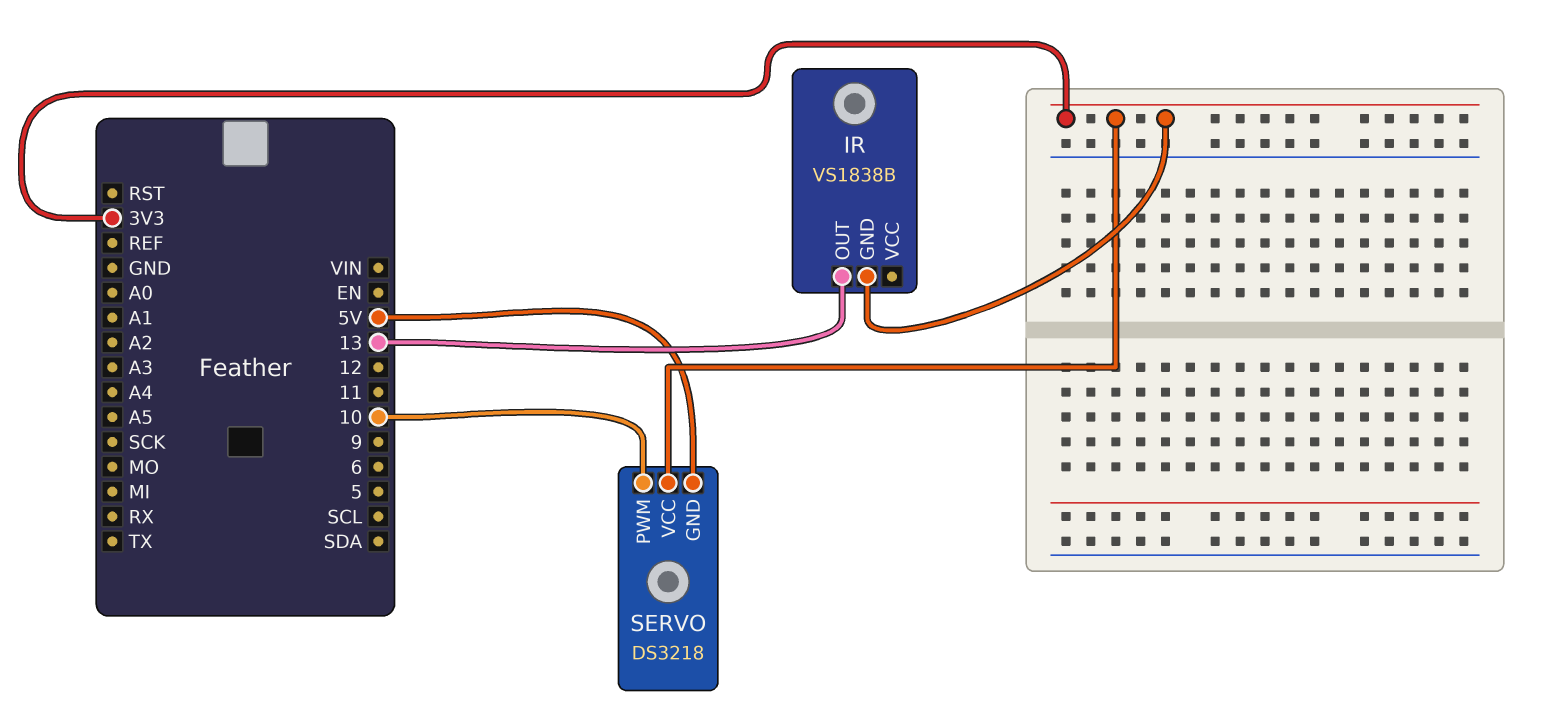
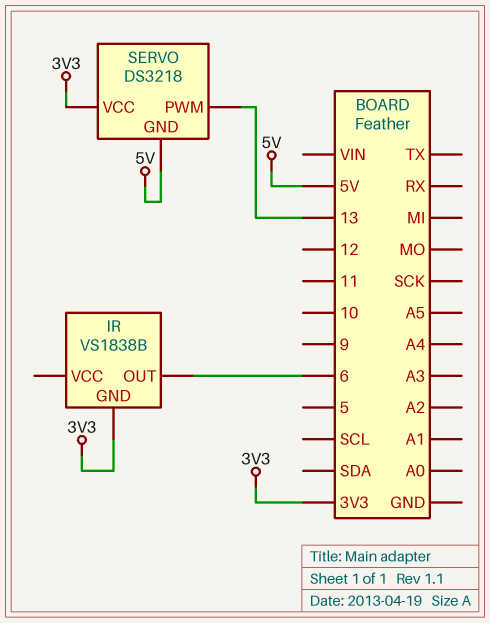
IR pin OUT: 13 -> 6
SERVO pin PWM: 10 -> 13

